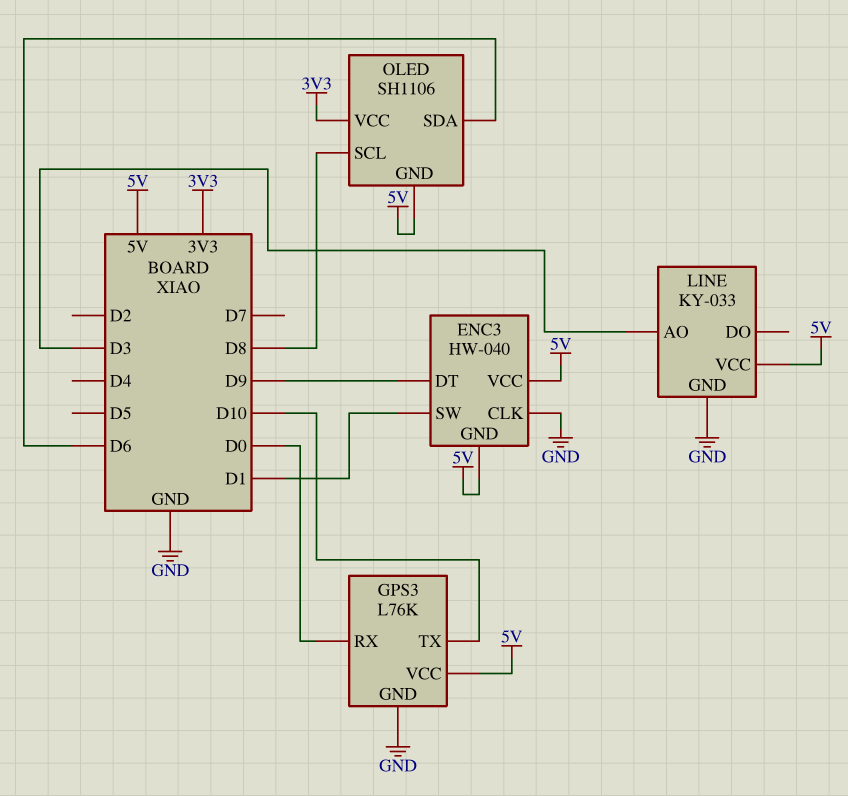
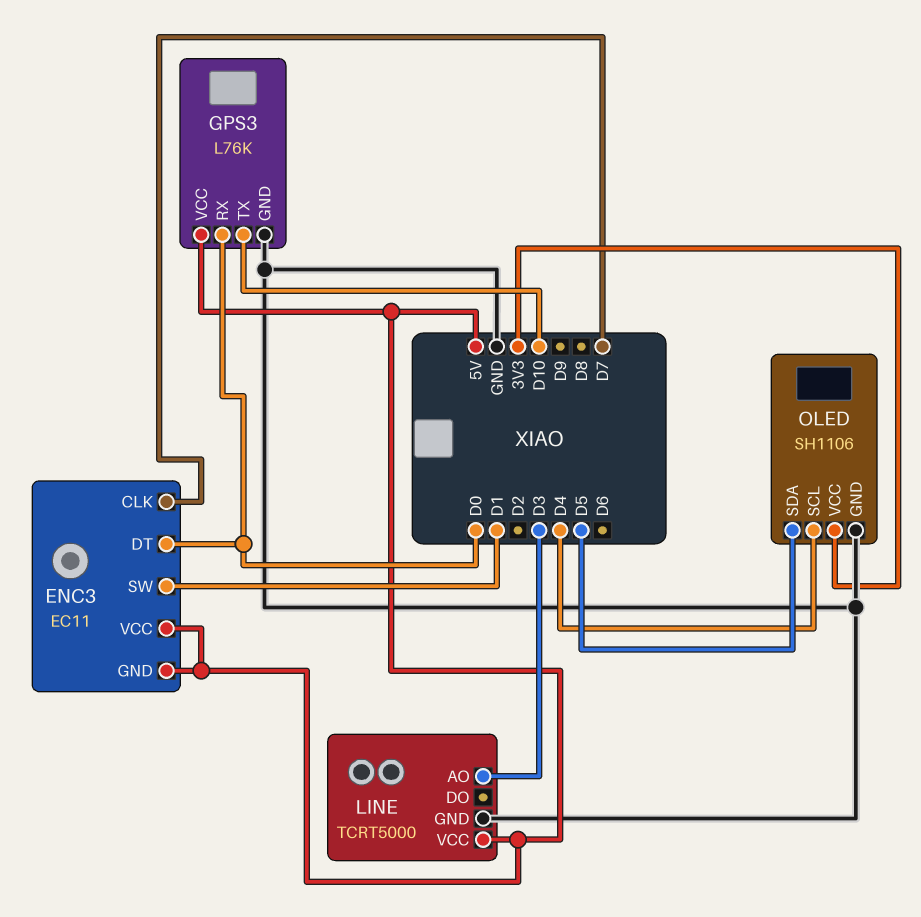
ENC3: HW-040 -> EC11
ENC3 pin CLK: GND -> D7
ENC3 pin DT: D9 -> D0
LINE: KY-033 -> TCRT5000
OLED pin GND: 5V -> GND
OLED pin SCL: D8 -> D4
OLED pin SDA: D6 -> D5

